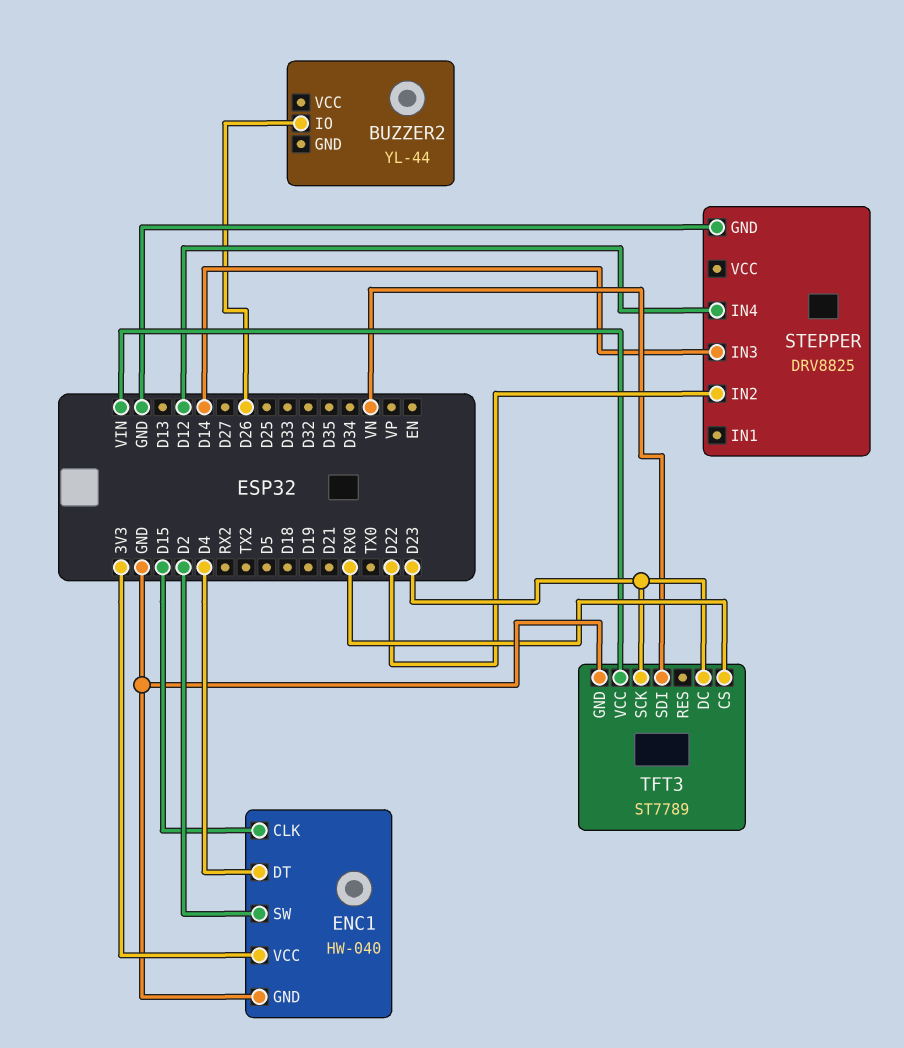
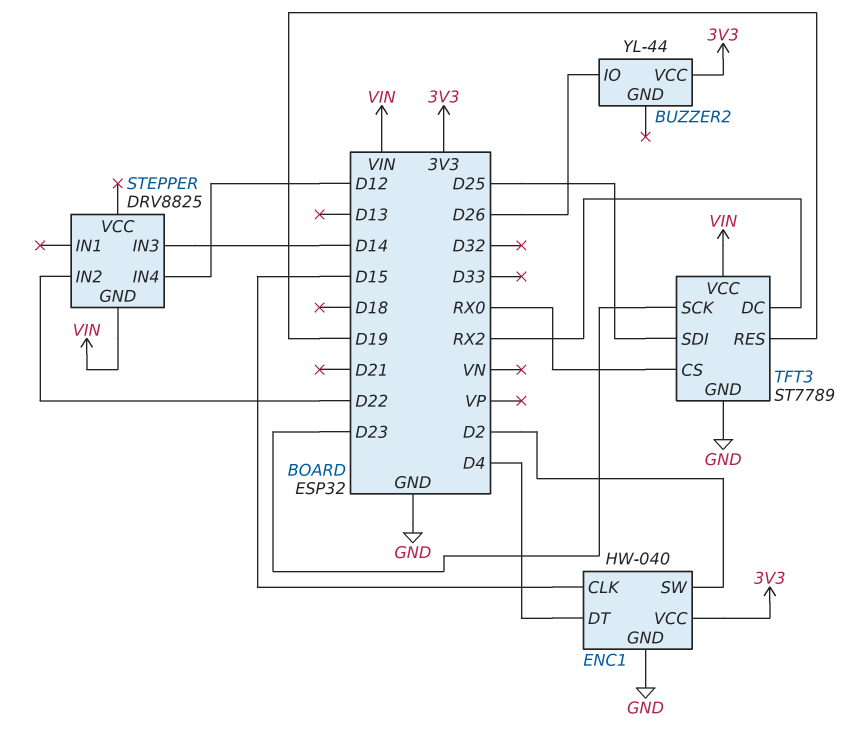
BUZZER2 pin VCC: none -> 3V3
STEPPER pin GND: GND -> VIN
TFT3 pin DC: D23 -> RX2
TFT3 pin RES: none -> D19
TFT3 pin SDI: VN -> D25

